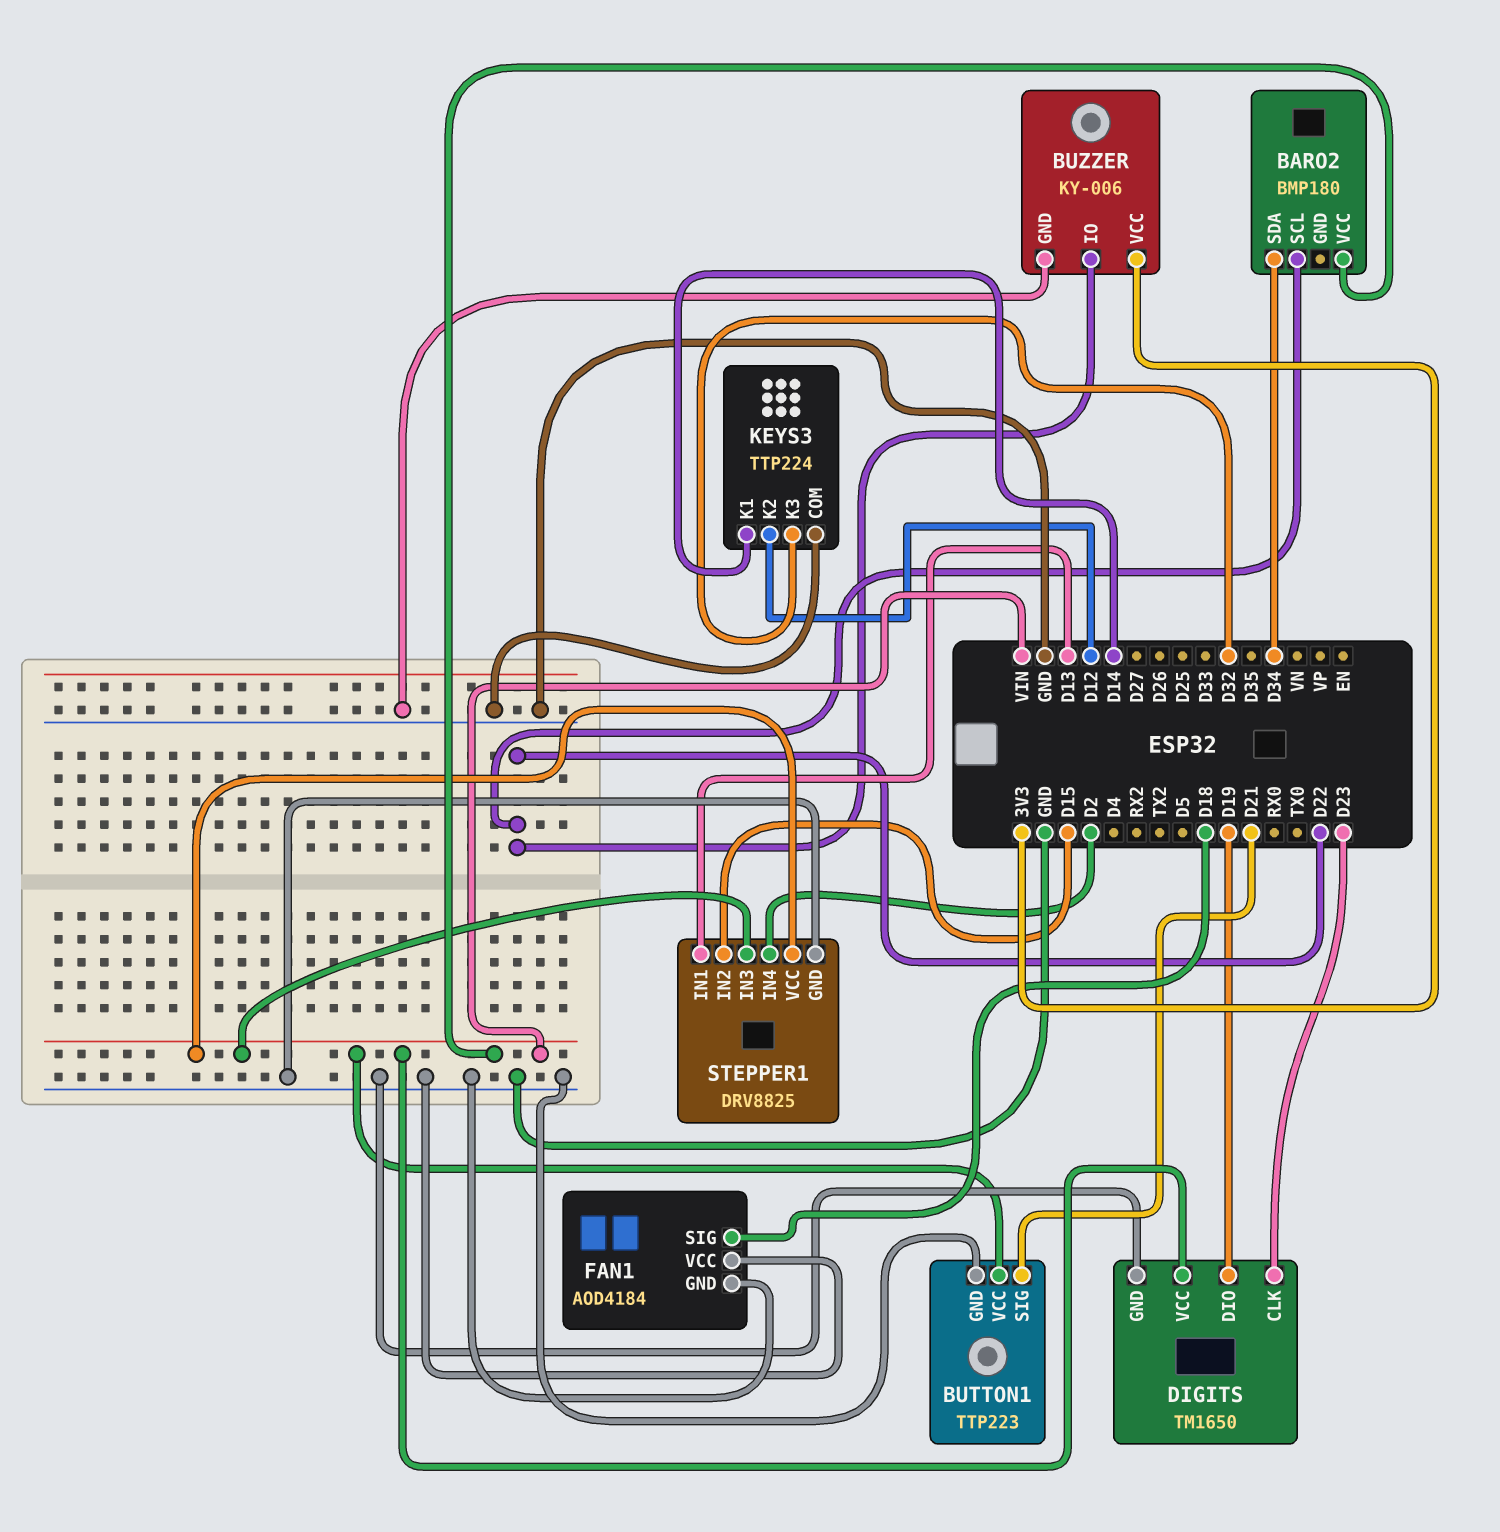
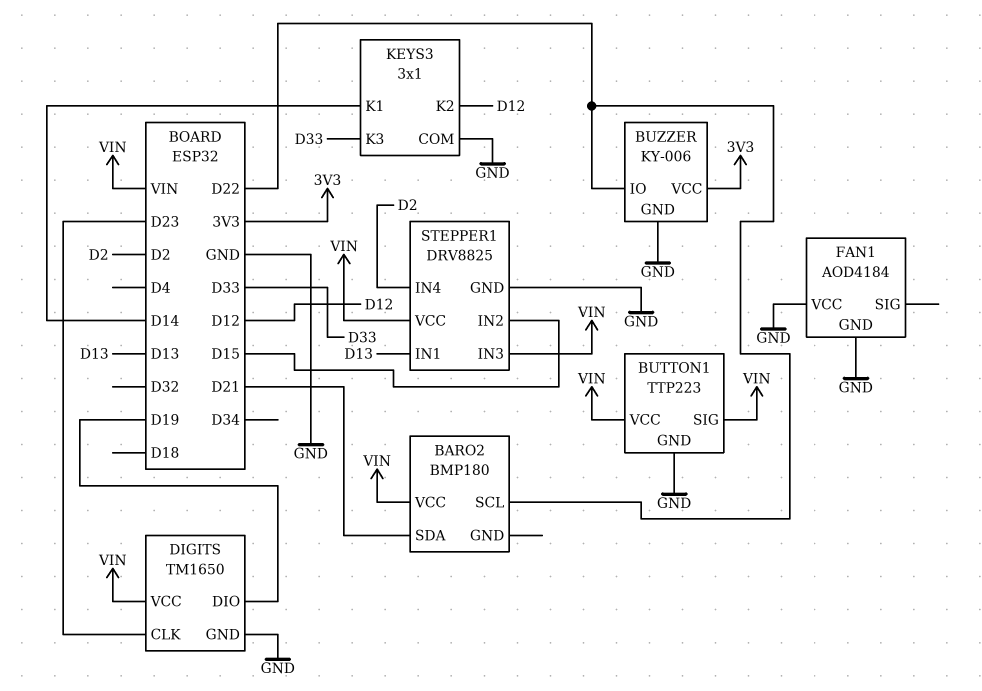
BARO2 pin SDA: D34 -> D21
BUTTON1 pin SIG: D21 -> VIN
FAN1 pin SIG: D18 -> none
KEYS3: TTP224 -> 3x1
KEYS3 pin K3: D32 -> D33

